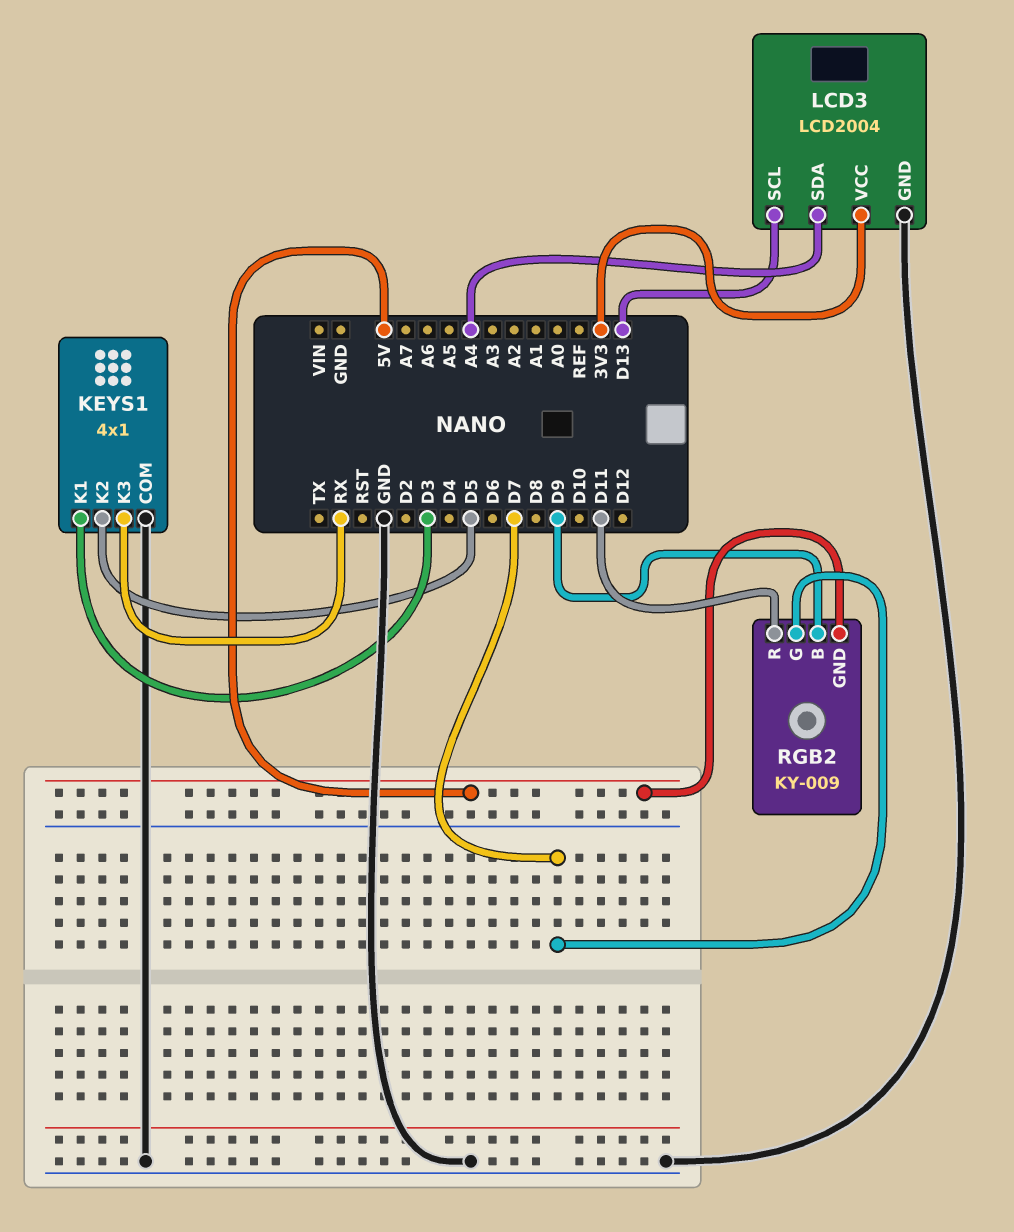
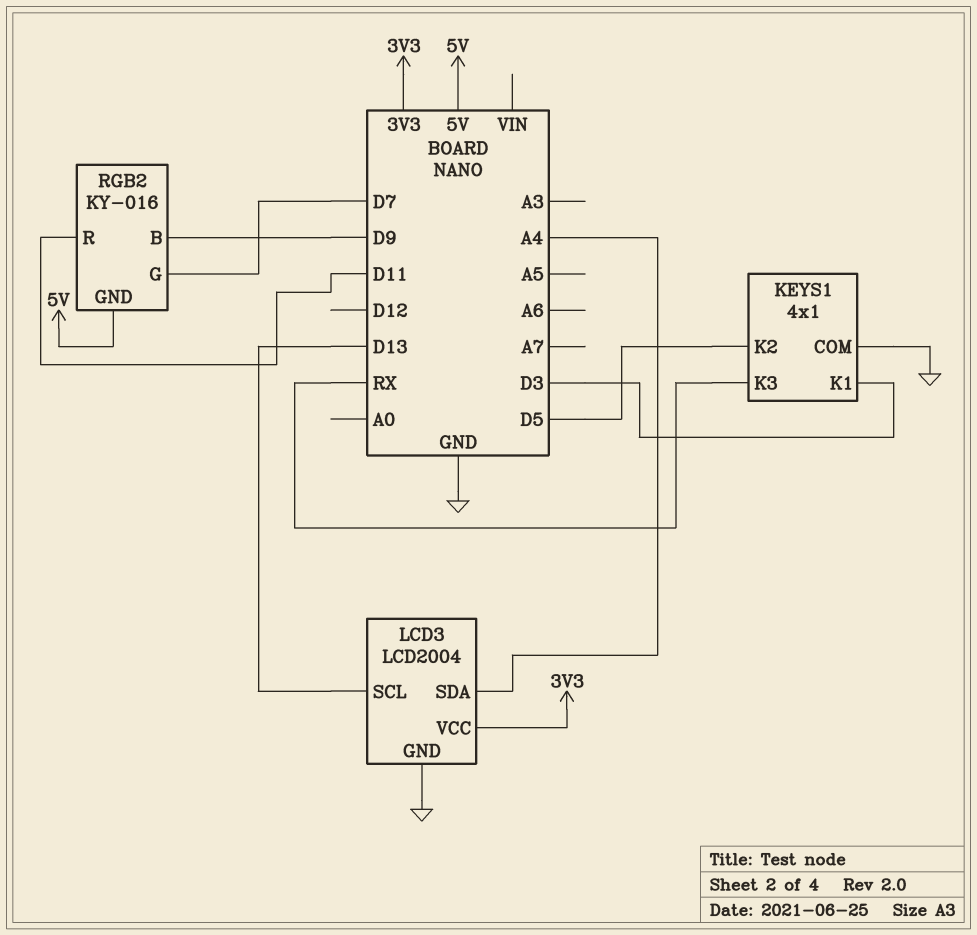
RGB2: KY-009 -> KY-016

